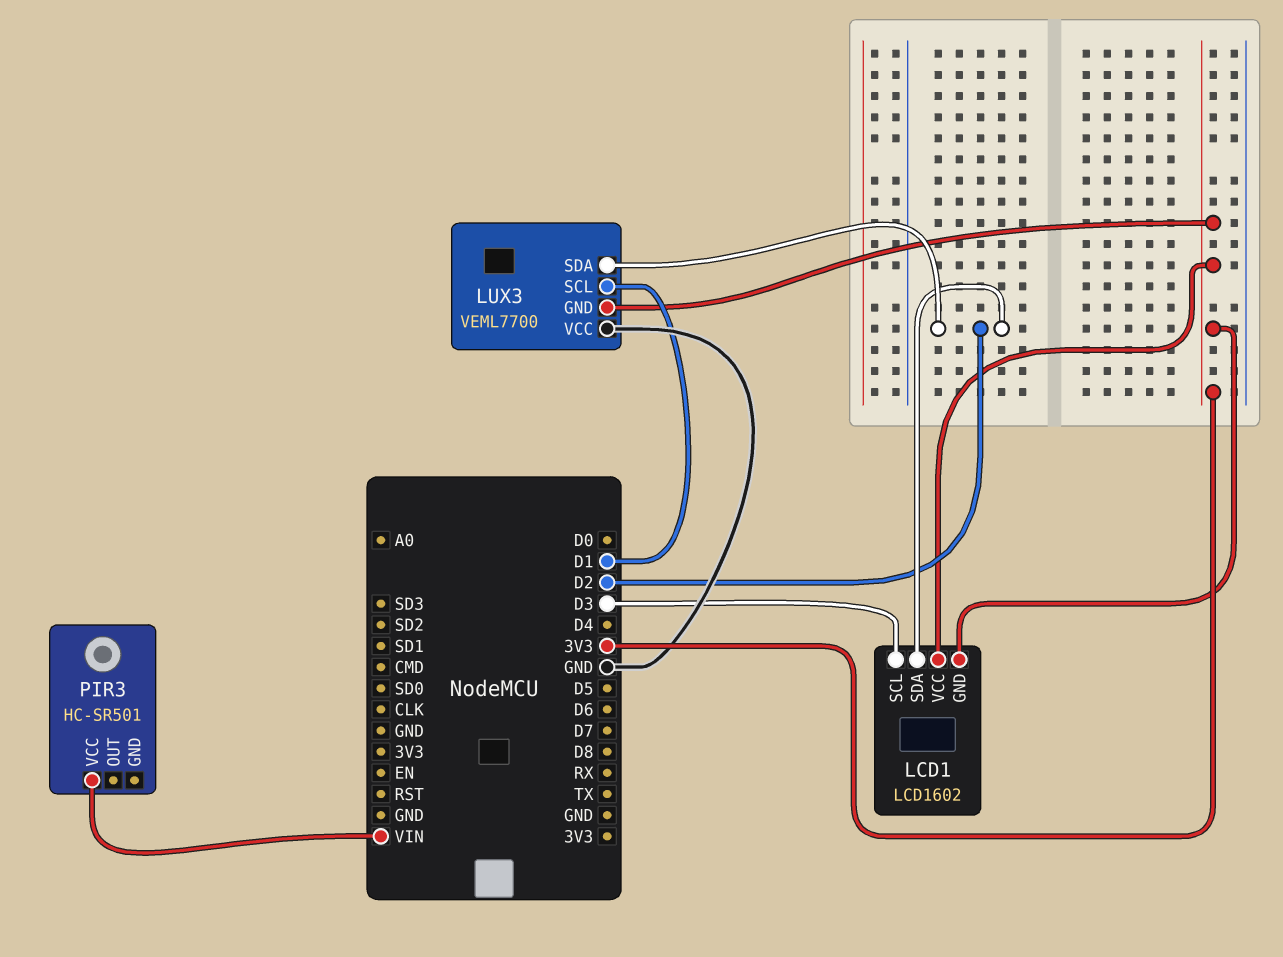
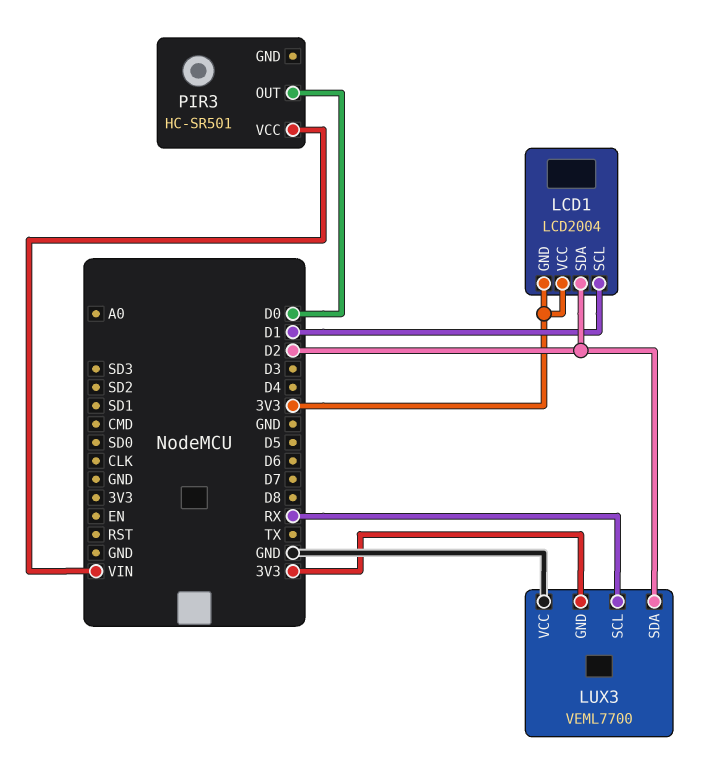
LCD1: LCD1602 -> LCD2004
LCD1 pin SCL: D3 -> D1
LUX3 pin SCL: D1 -> RX
PIR3 pin OUT: none -> D0

